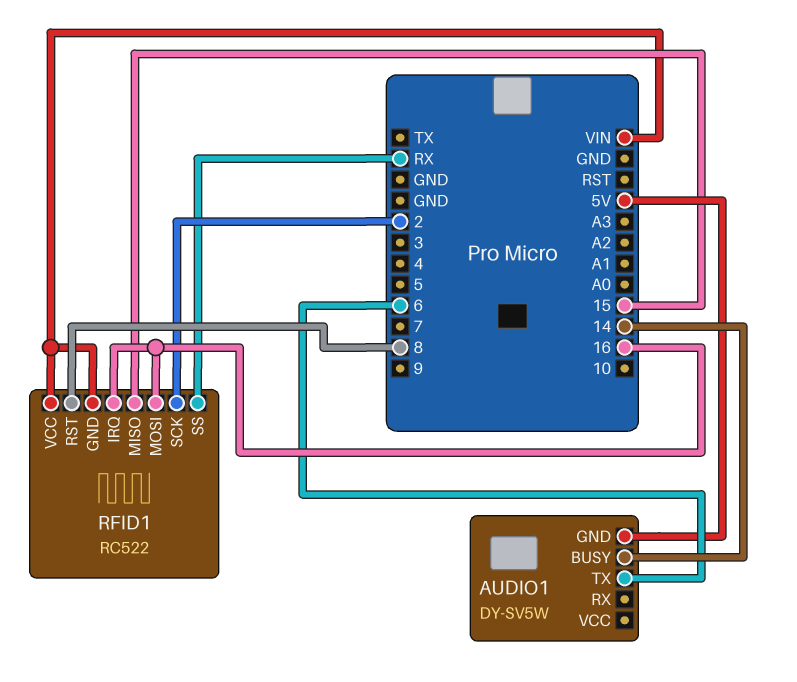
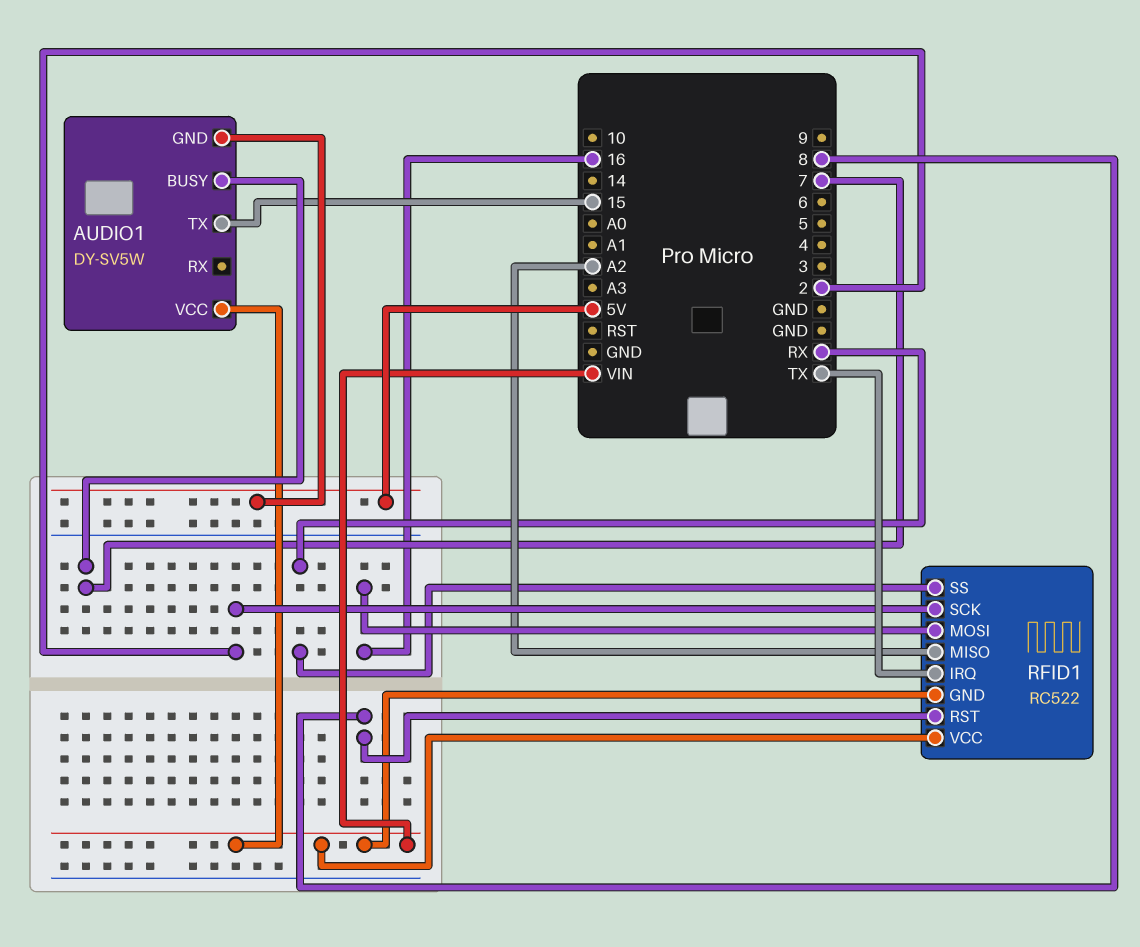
AUDIO1 pin BUSY: 14 -> 7
AUDIO1 pin TX: 6 -> 15
AUDIO1 pin VCC: none -> VIN
RFID1 pin IRQ: 16 -> TX
RFID1 pin MISO: 15 -> A2

